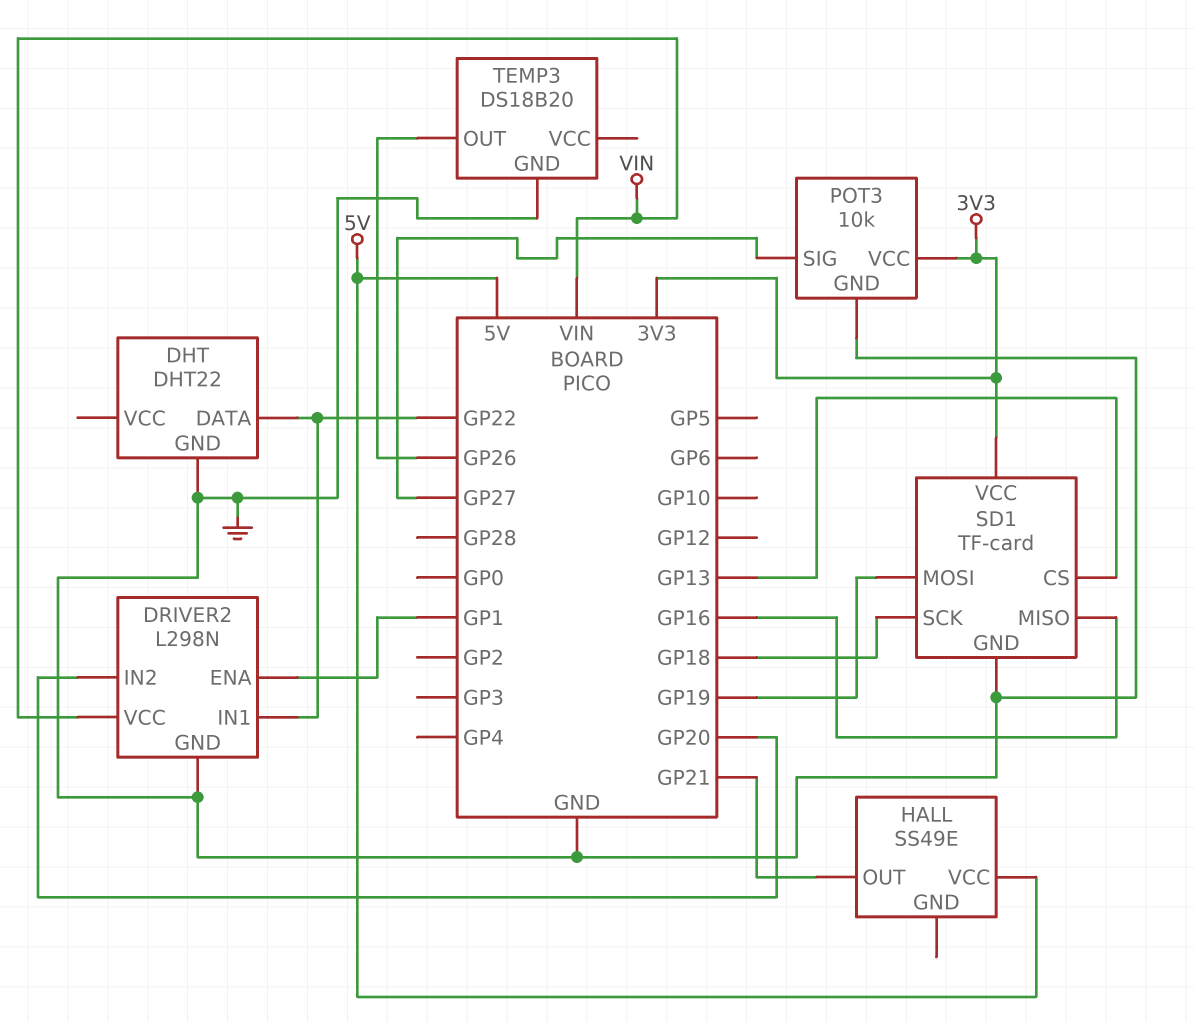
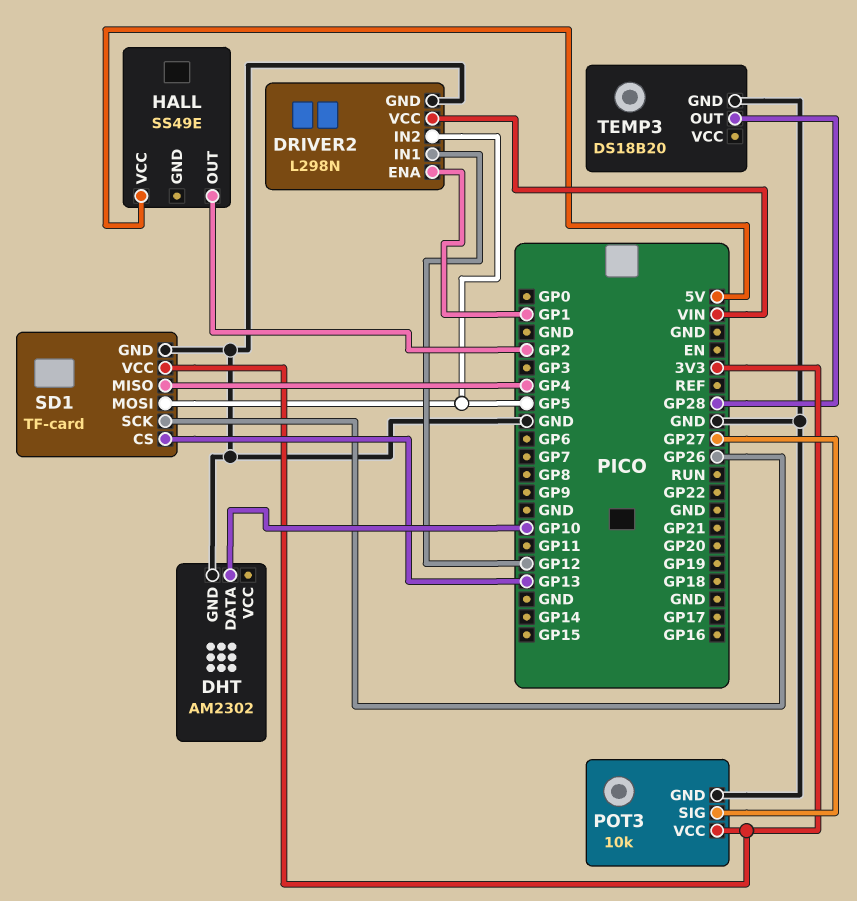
DHT: DHT22 -> AM2302
DHT pin DATA: GP22 -> GP10
DRIVER2 pin IN1: GP22 -> GP12
DRIVER2 pin IN2: GP20 -> GP5
HALL pin OUT: GP21 -> GP2
SD1 pin MISO: GP16 -> GP4
SD1 pin MOSI: GP19 -> GP5
SD1 pin SCK: GP18 -> GP26
TEMP3 pin OUT: GP26 -> GP28

